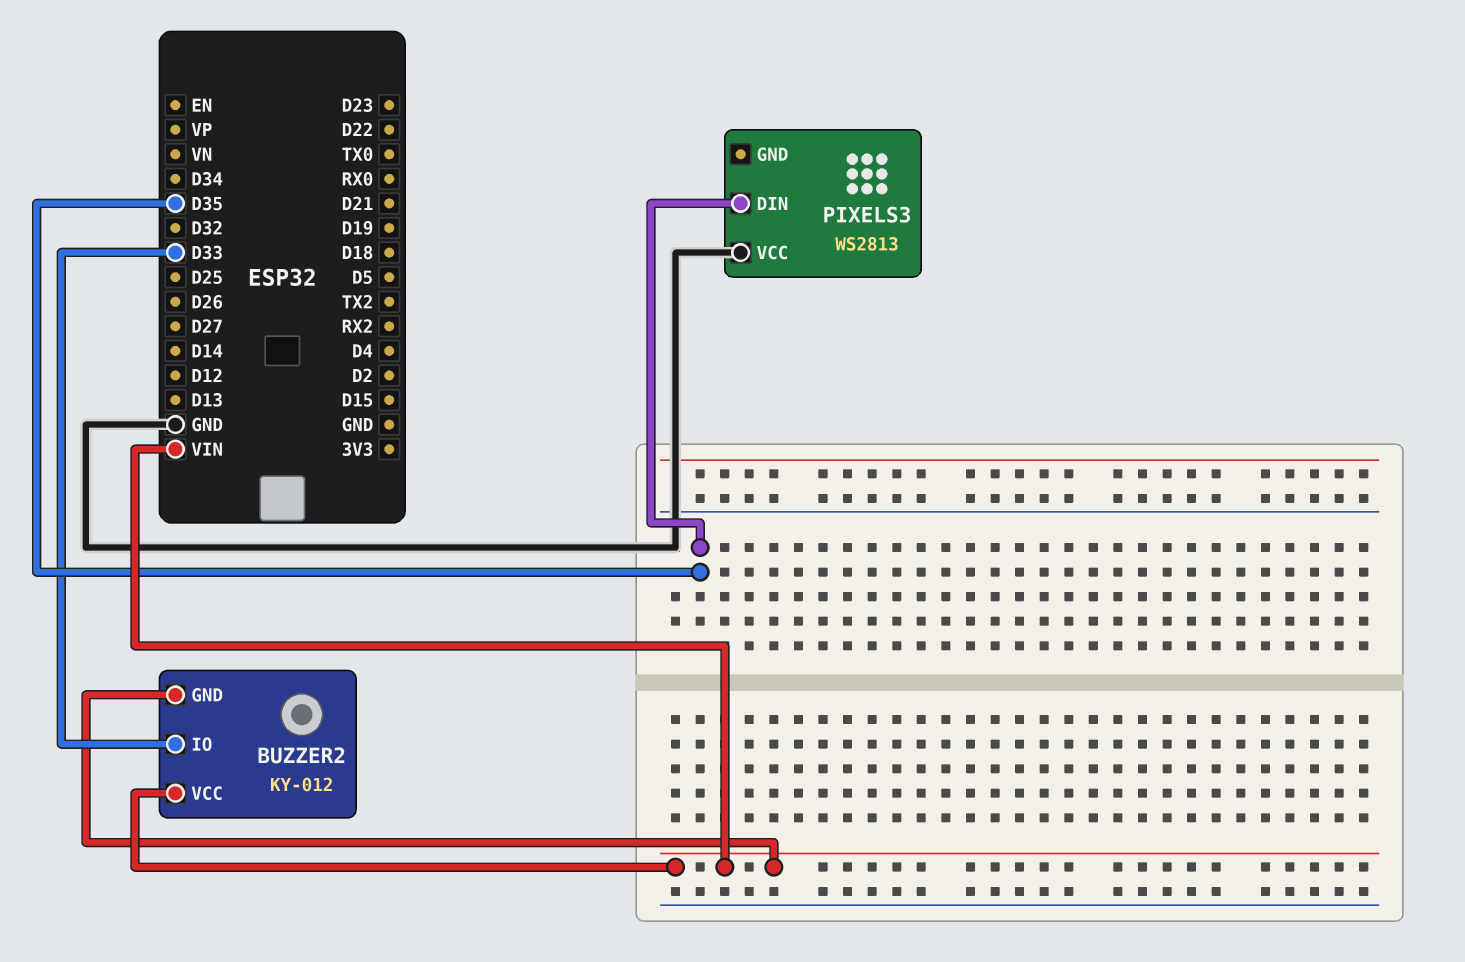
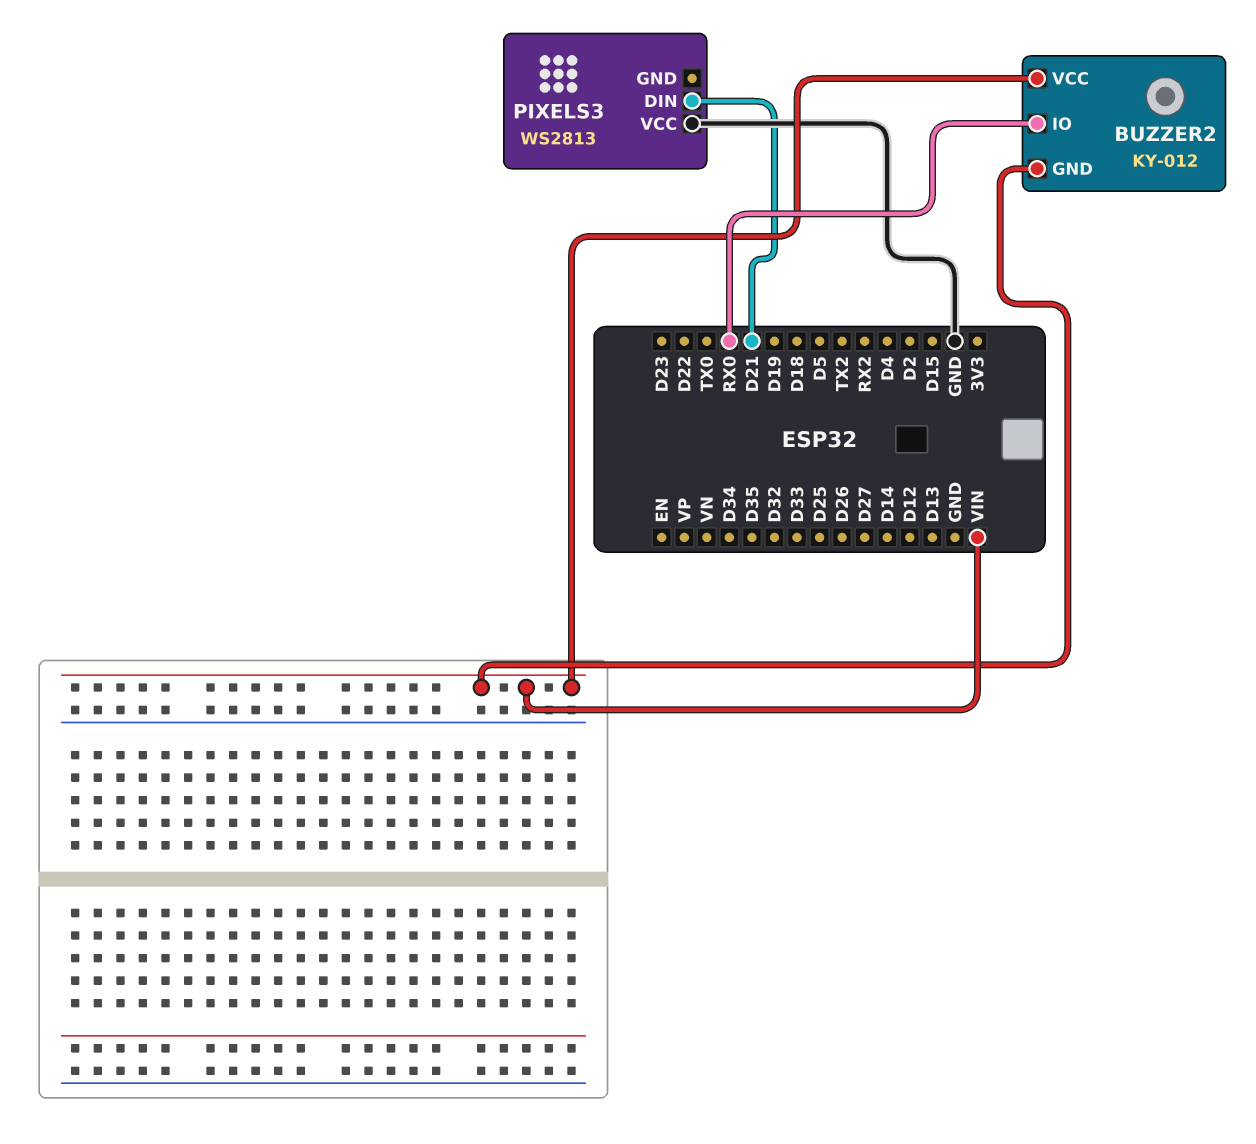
BUZZER2 pin IO: D33 -> RX0
PIXELS3 pin DIN: D35 -> D21

